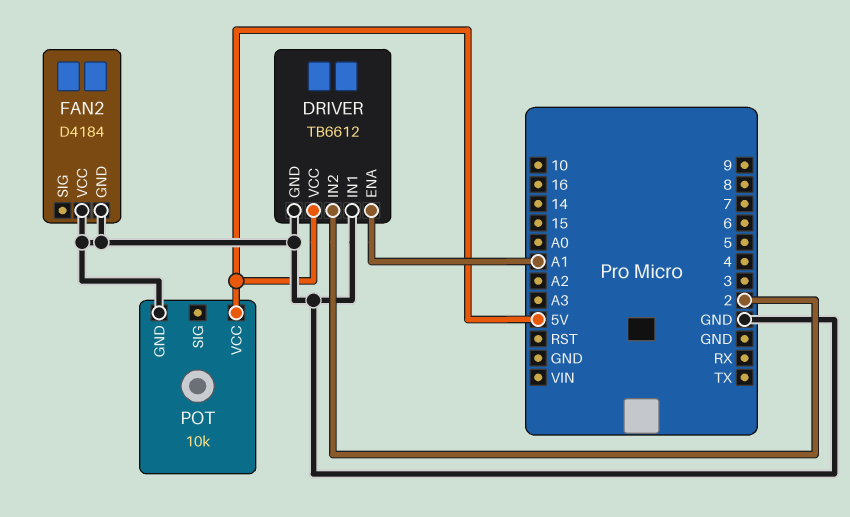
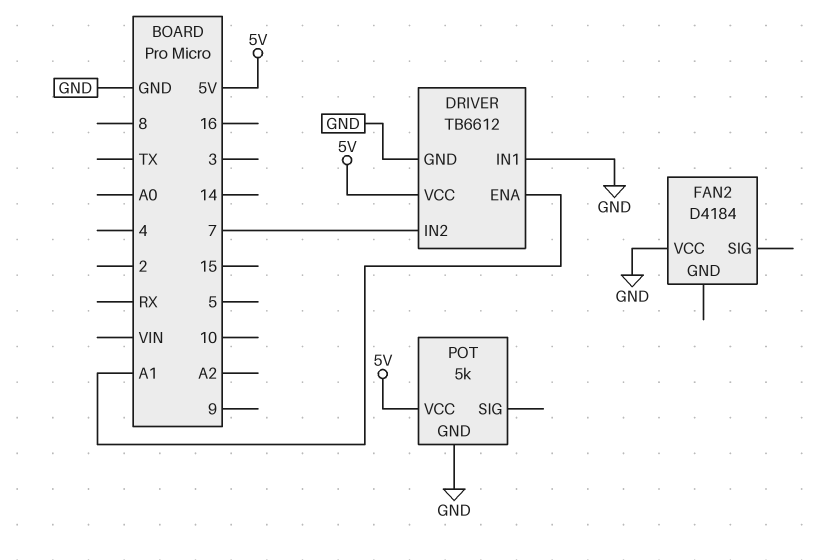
DRIVER pin IN2: 2 -> 7
FAN2 pin GND: GND -> none
POT: 10k -> 5k

